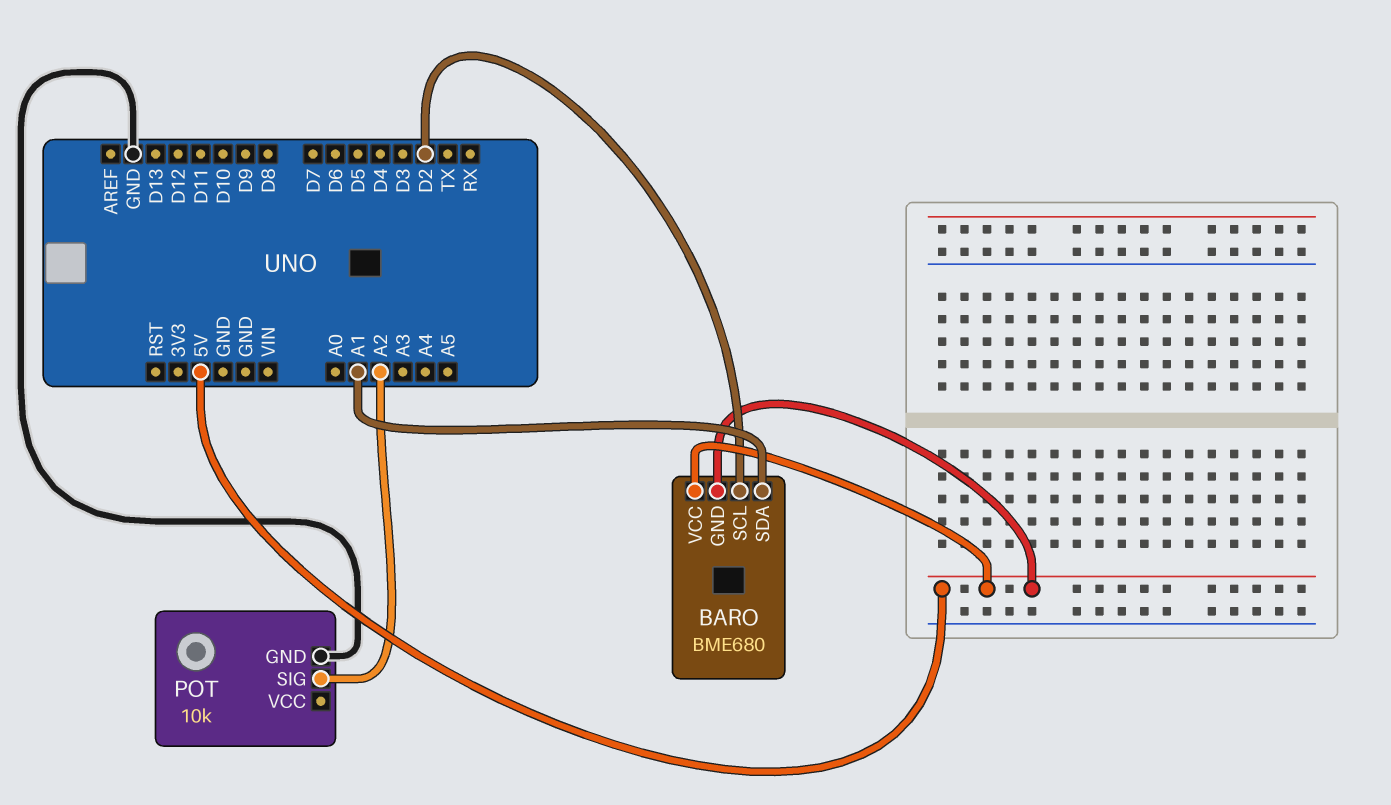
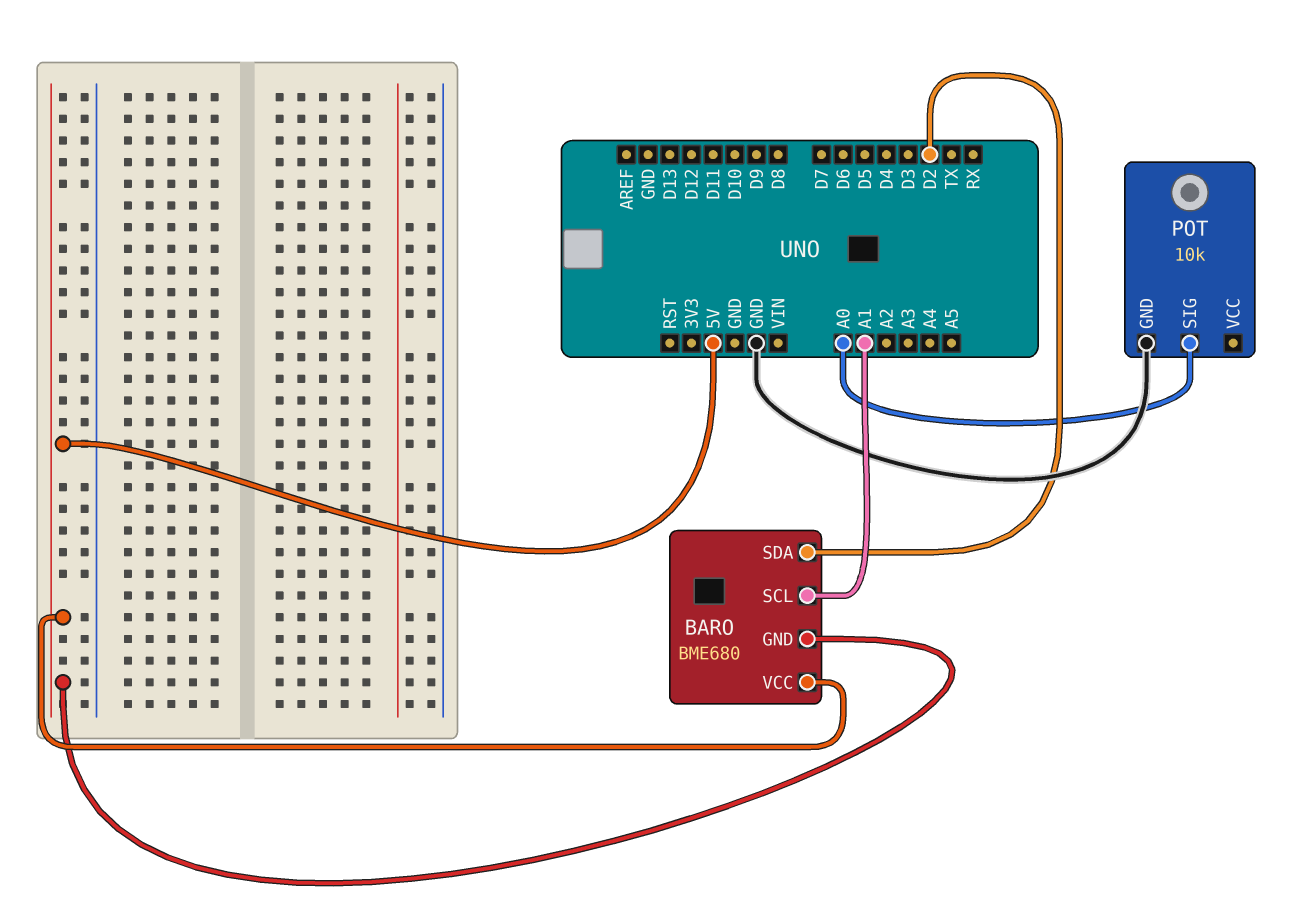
BARO pin SCL: D2 -> A1
BARO pin SDA: A1 -> D2
POT pin SIG: A2 -> A0

